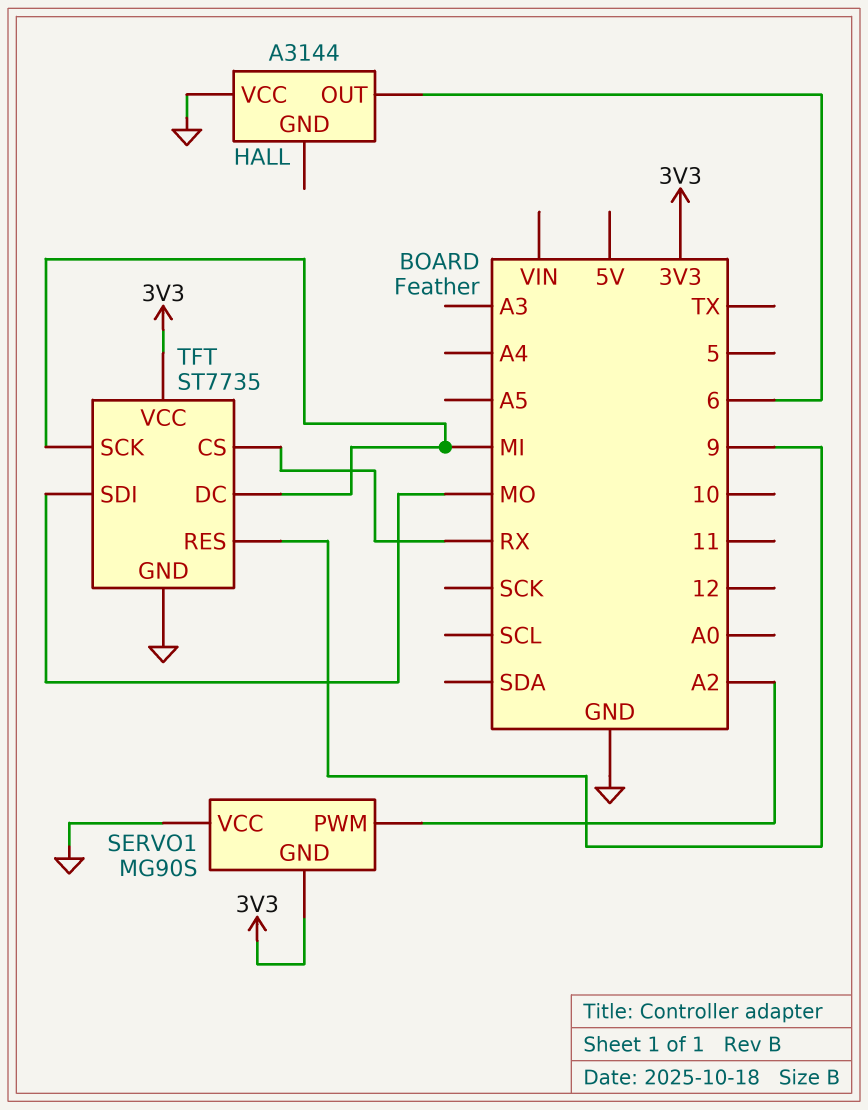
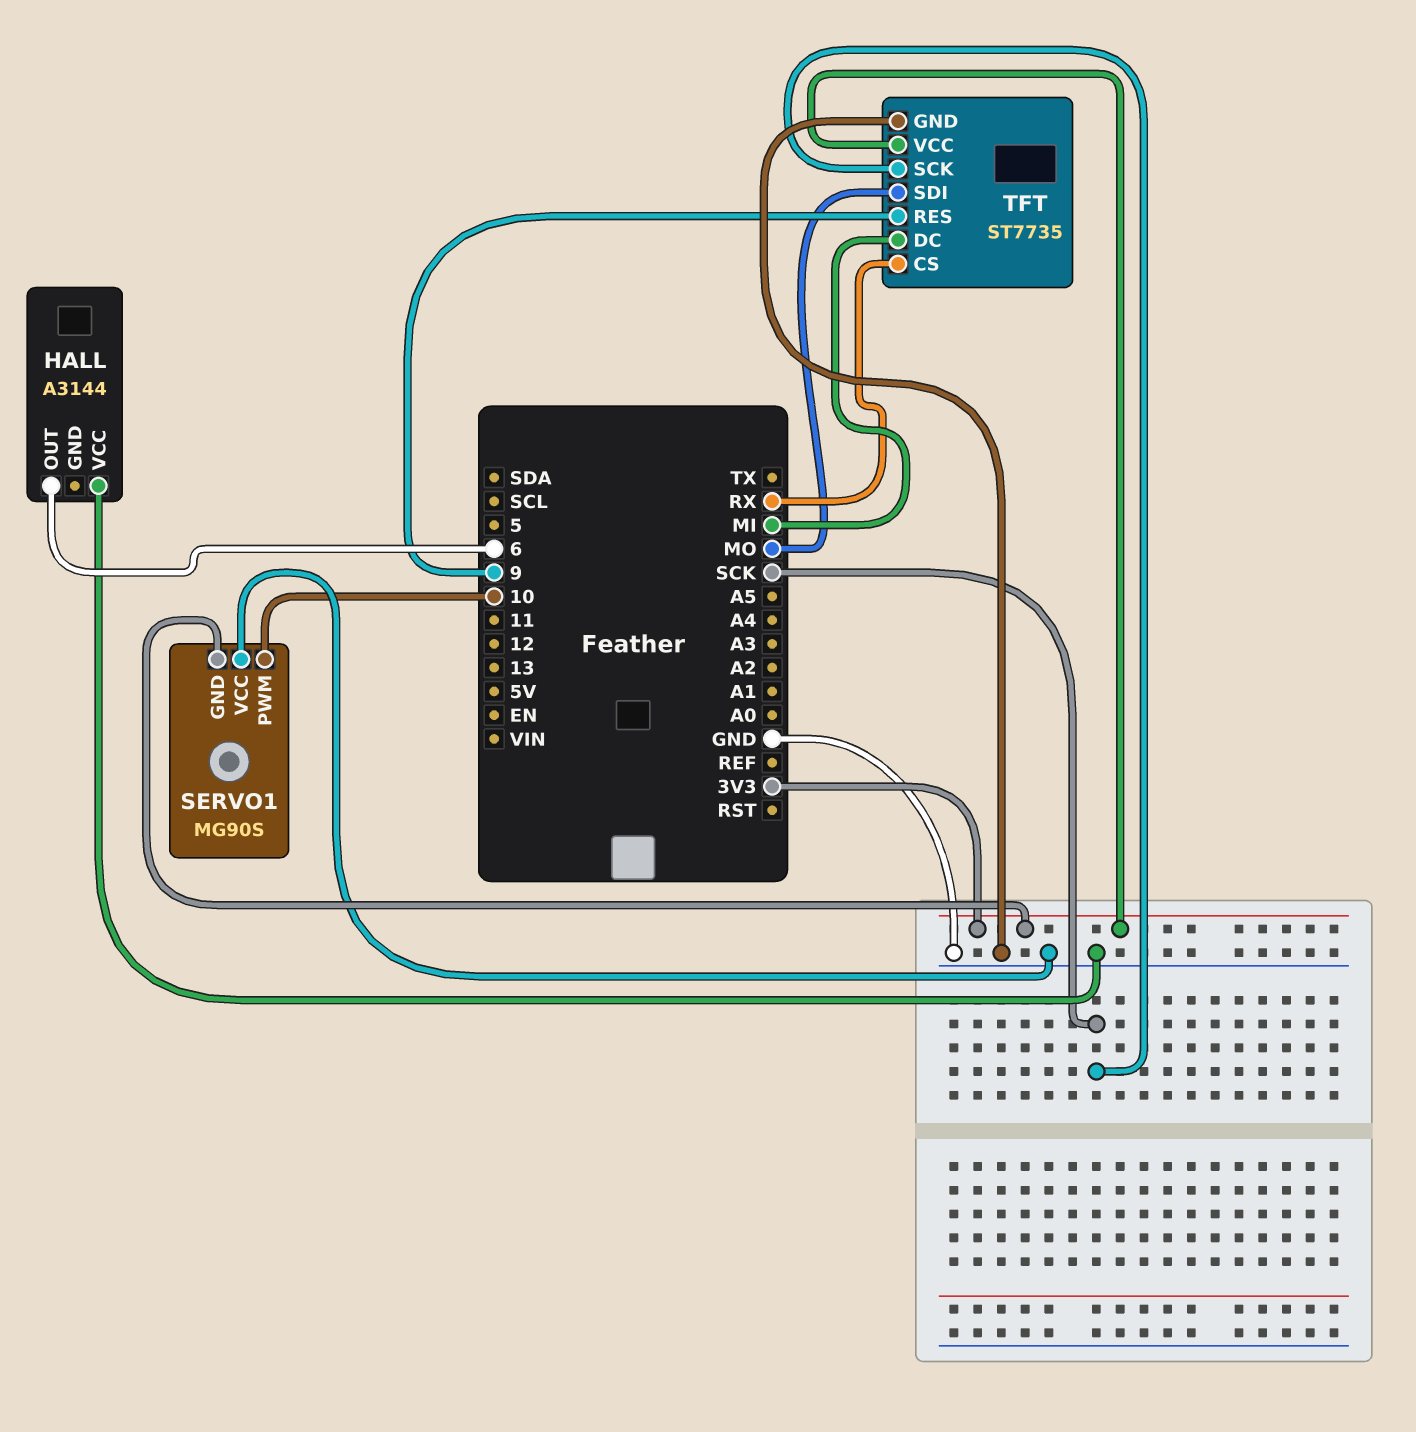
SERVO1 pin PWM: A2 -> 10
TFT pin SCK: MI -> SCK

